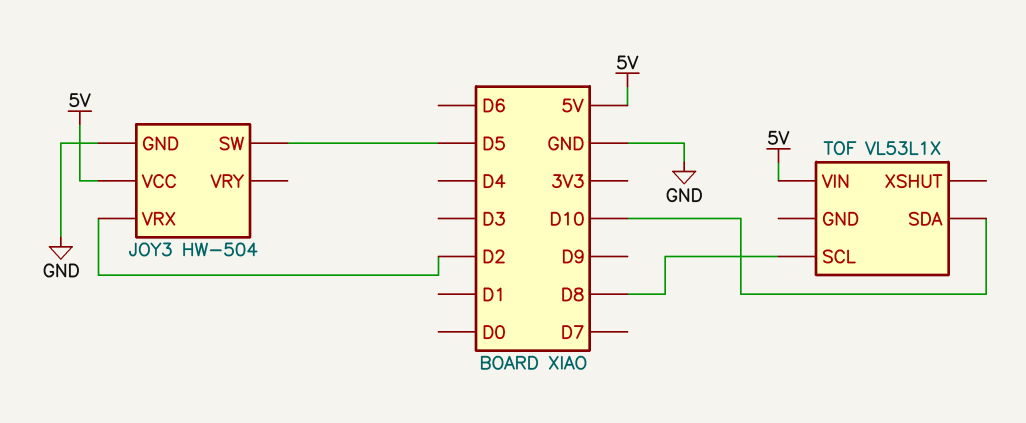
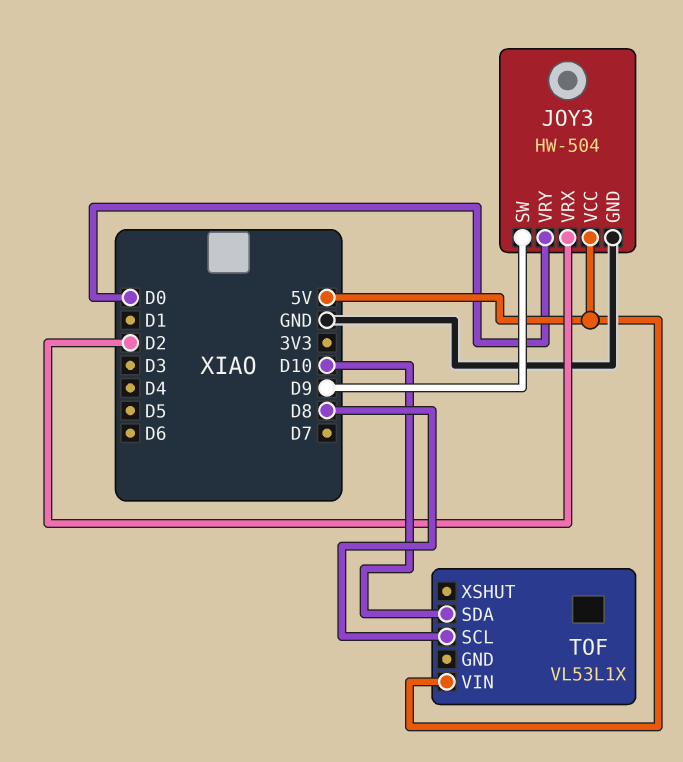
JOY3 pin SW: D5 -> D9
JOY3 pin VRY: none -> D0

